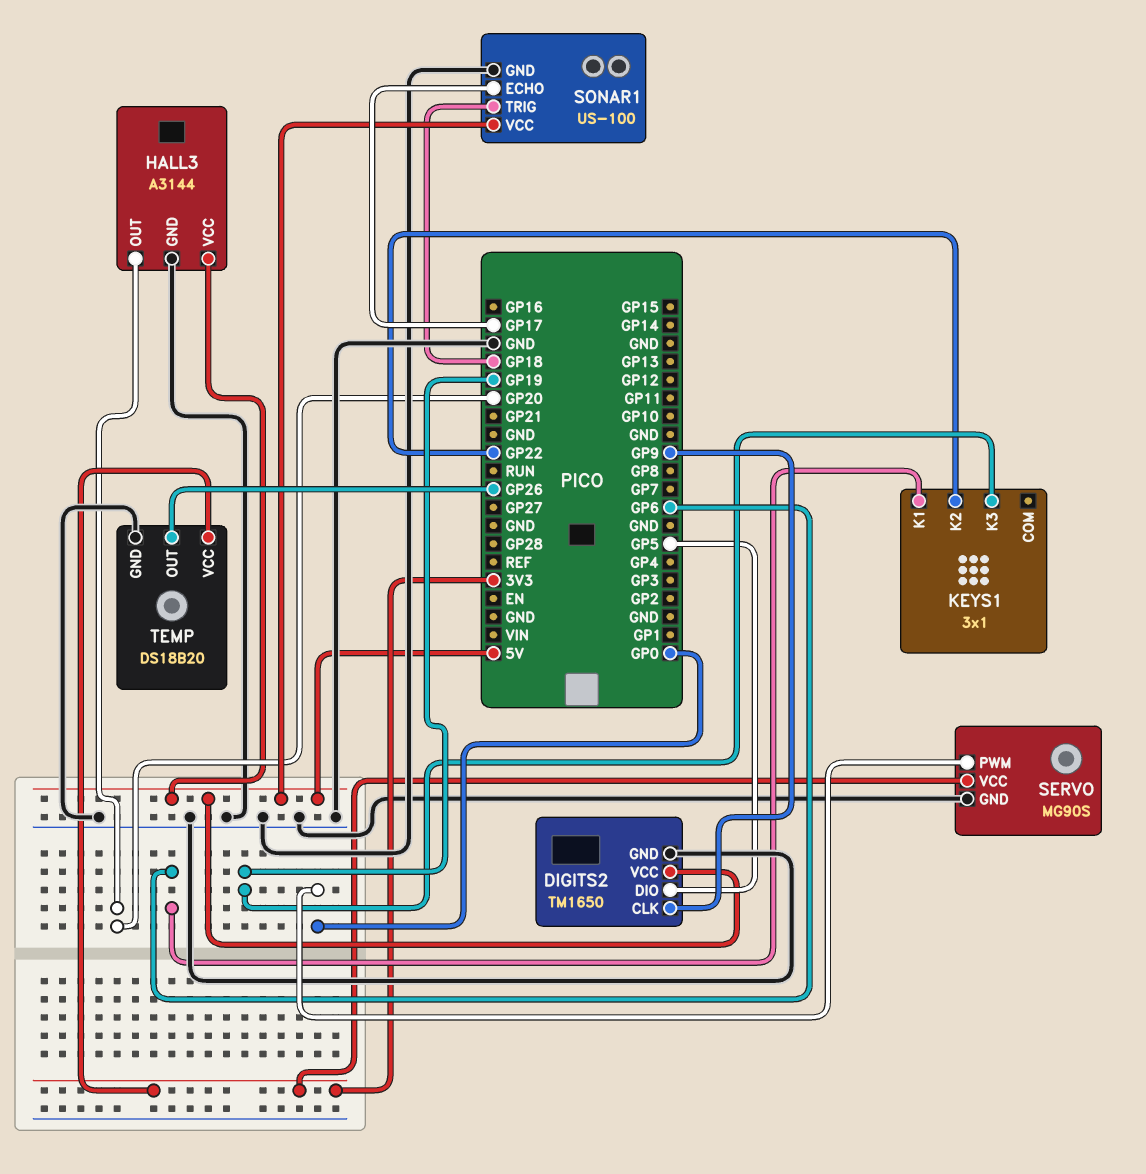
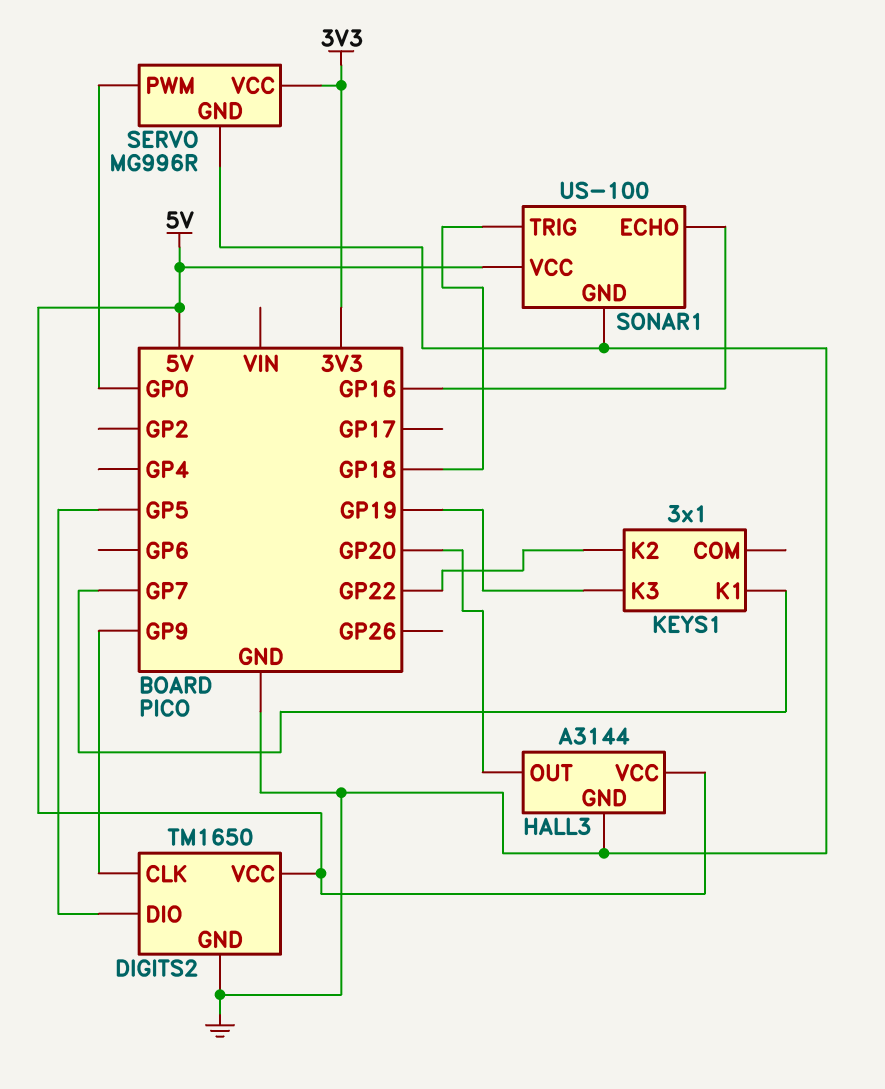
KEYS1 pin K1: GP6 -> GP7
SERVO: MG90S -> MG996R
SONAR1 pin ECHO: GP17 -> GP16
TEMP: DS18B20 -> none
TEMP pin GND: GND -> none
TEMP pin OUT: GP26 -> none
TEMP pin VCC: 3V3 -> none

